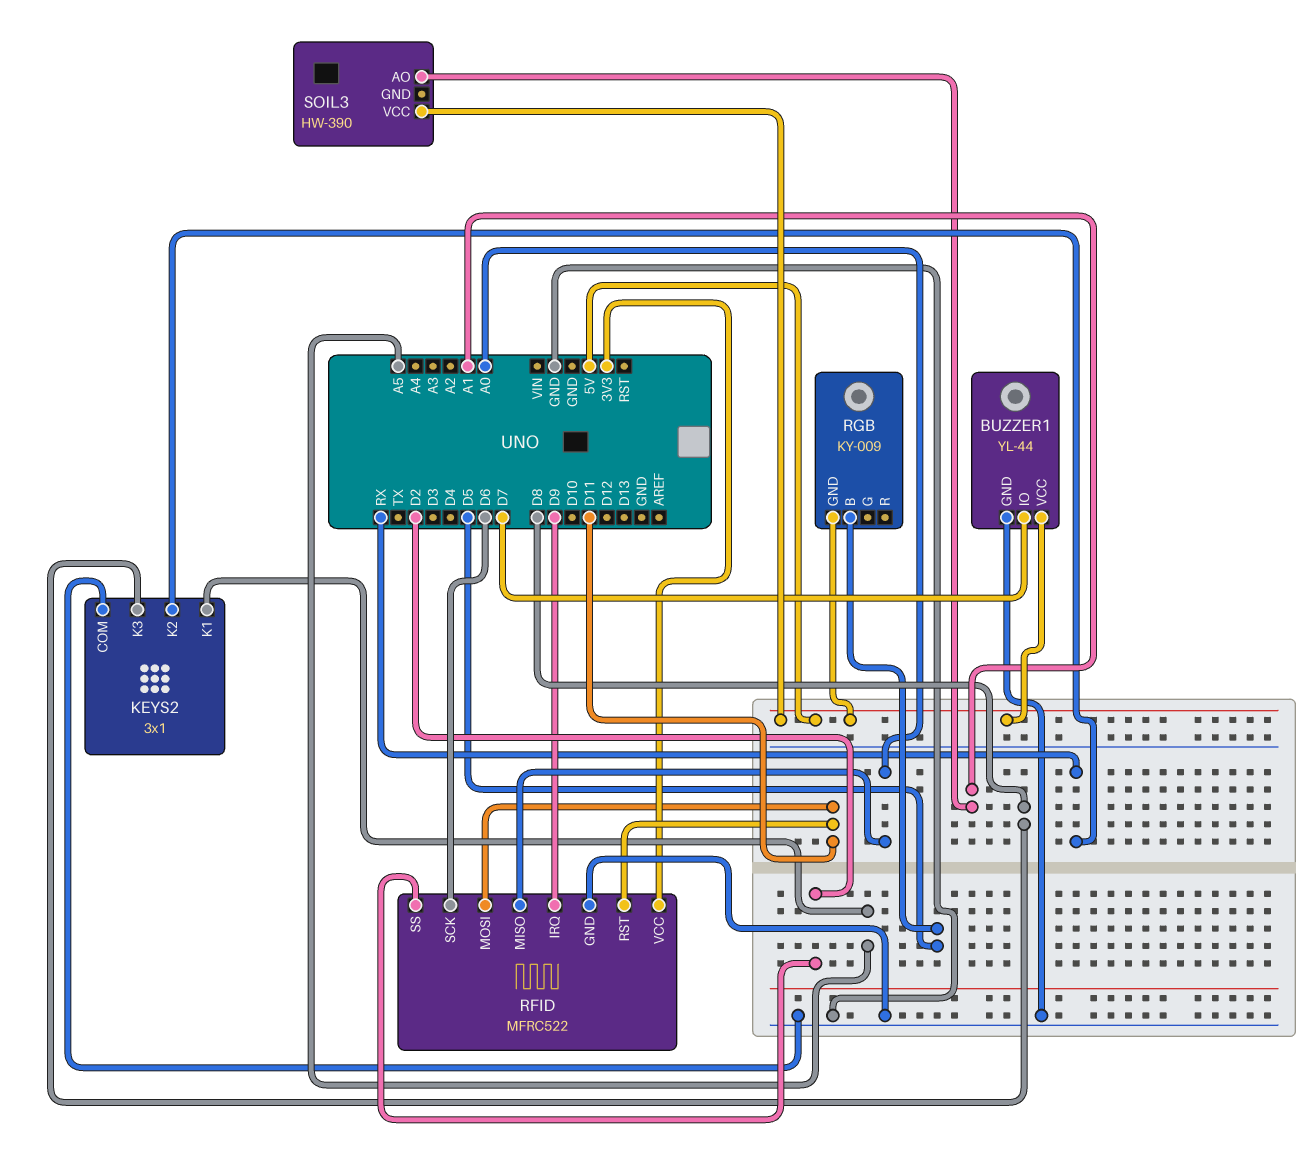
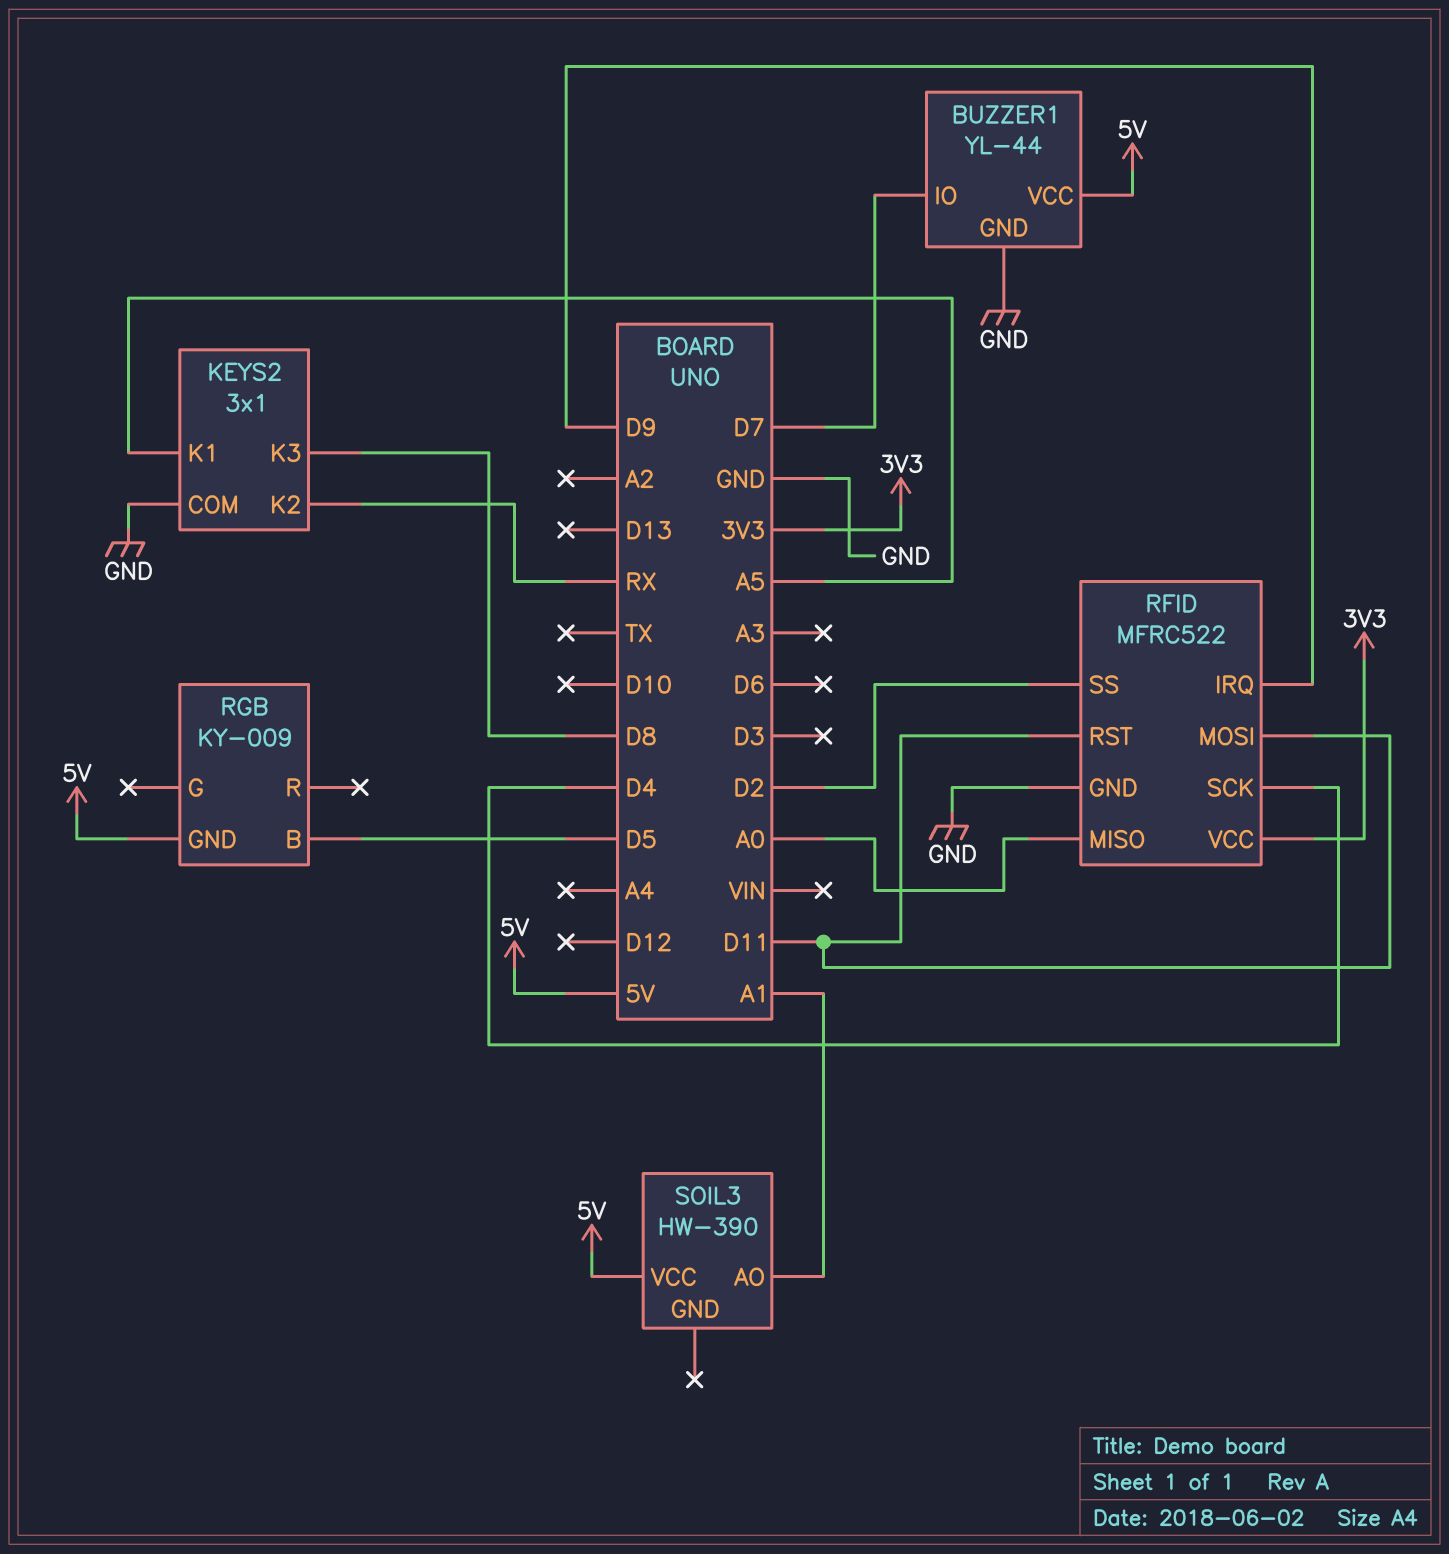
RFID pin SCK: D6 -> D4

